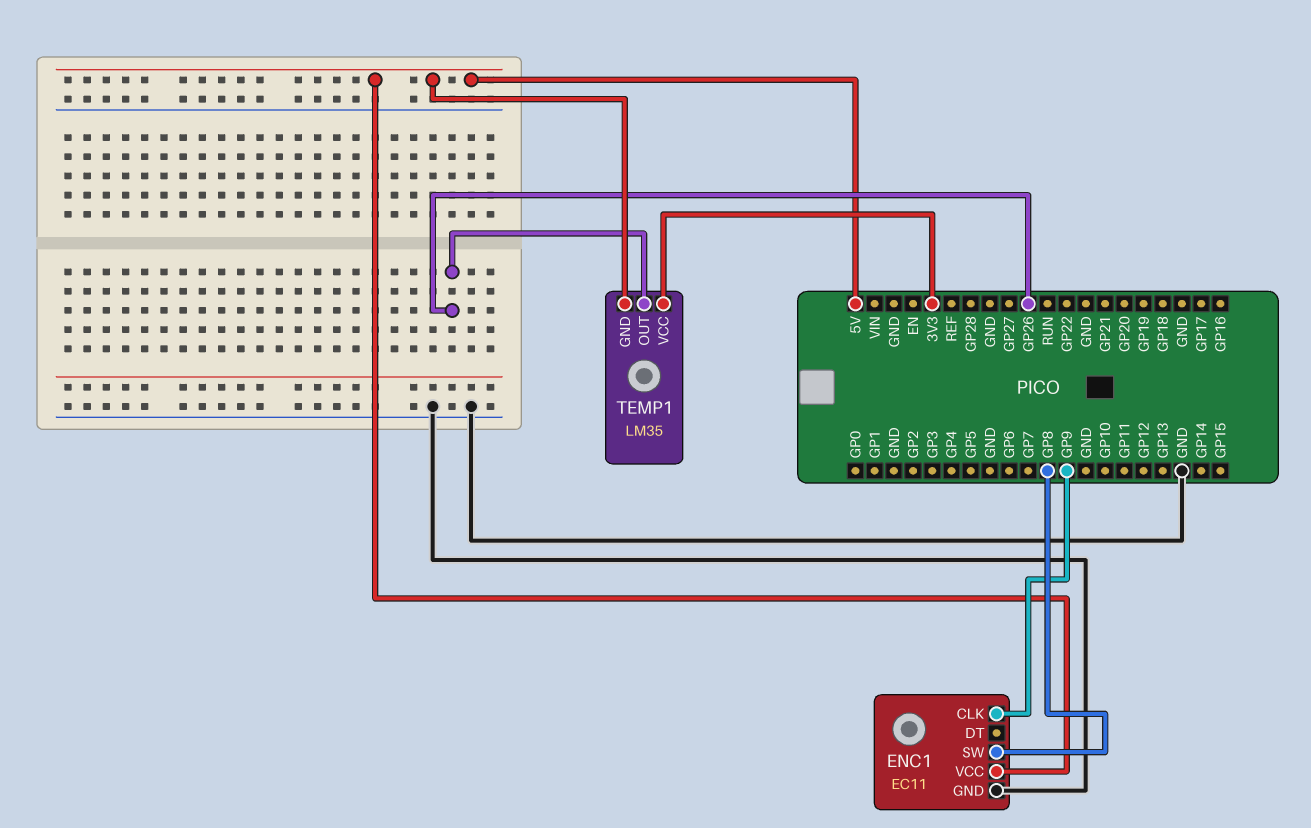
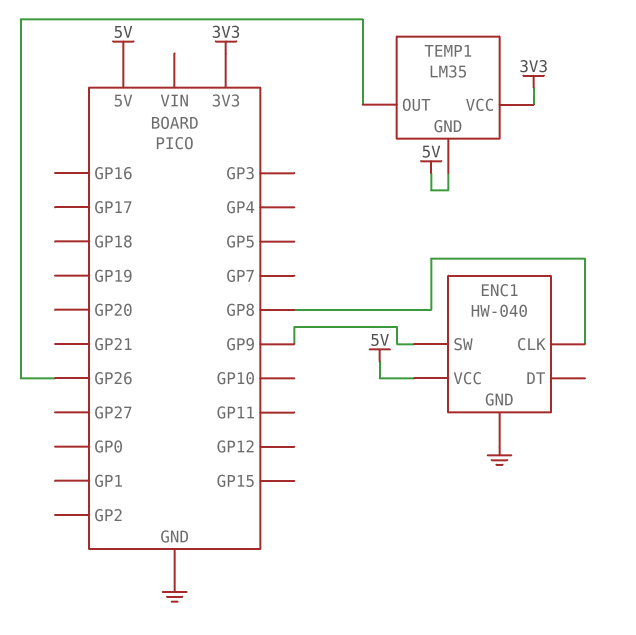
ENC1: EC11 -> HW-040
ENC1 pin CLK: GP9 -> GP8
ENC1 pin SW: GP8 -> GP9

